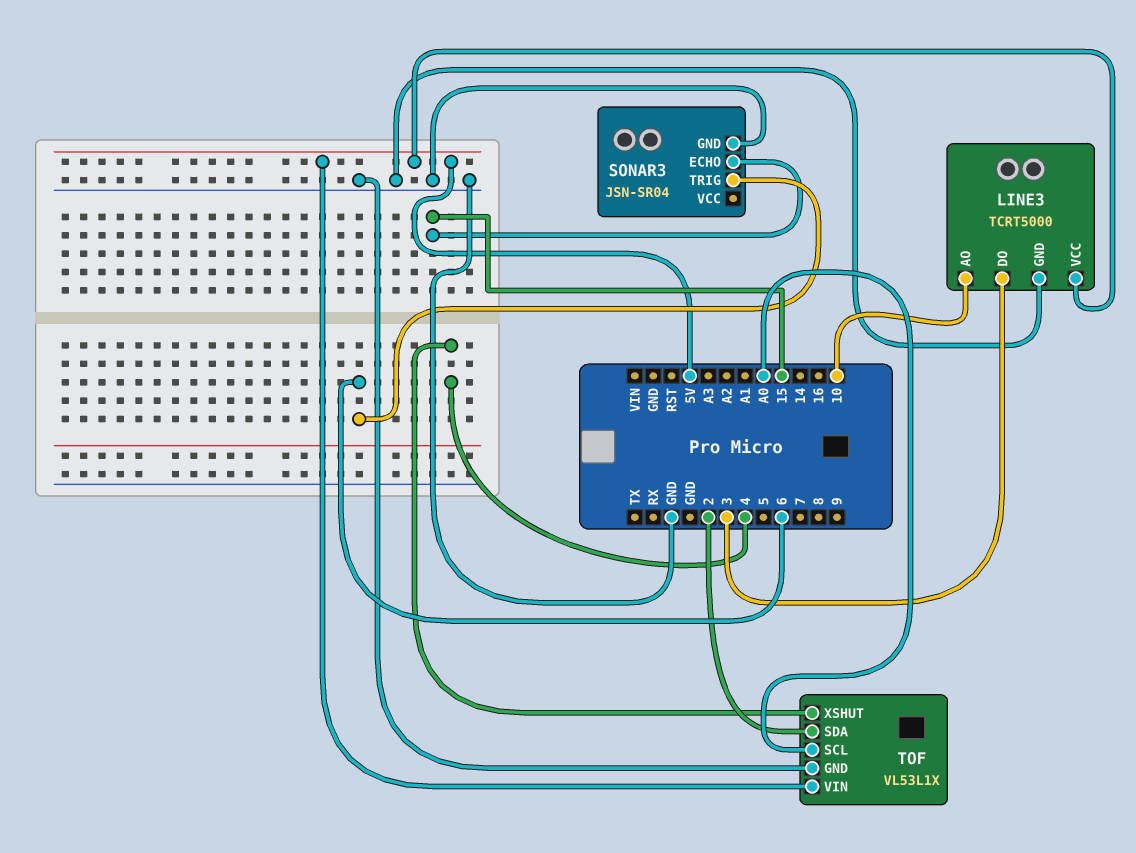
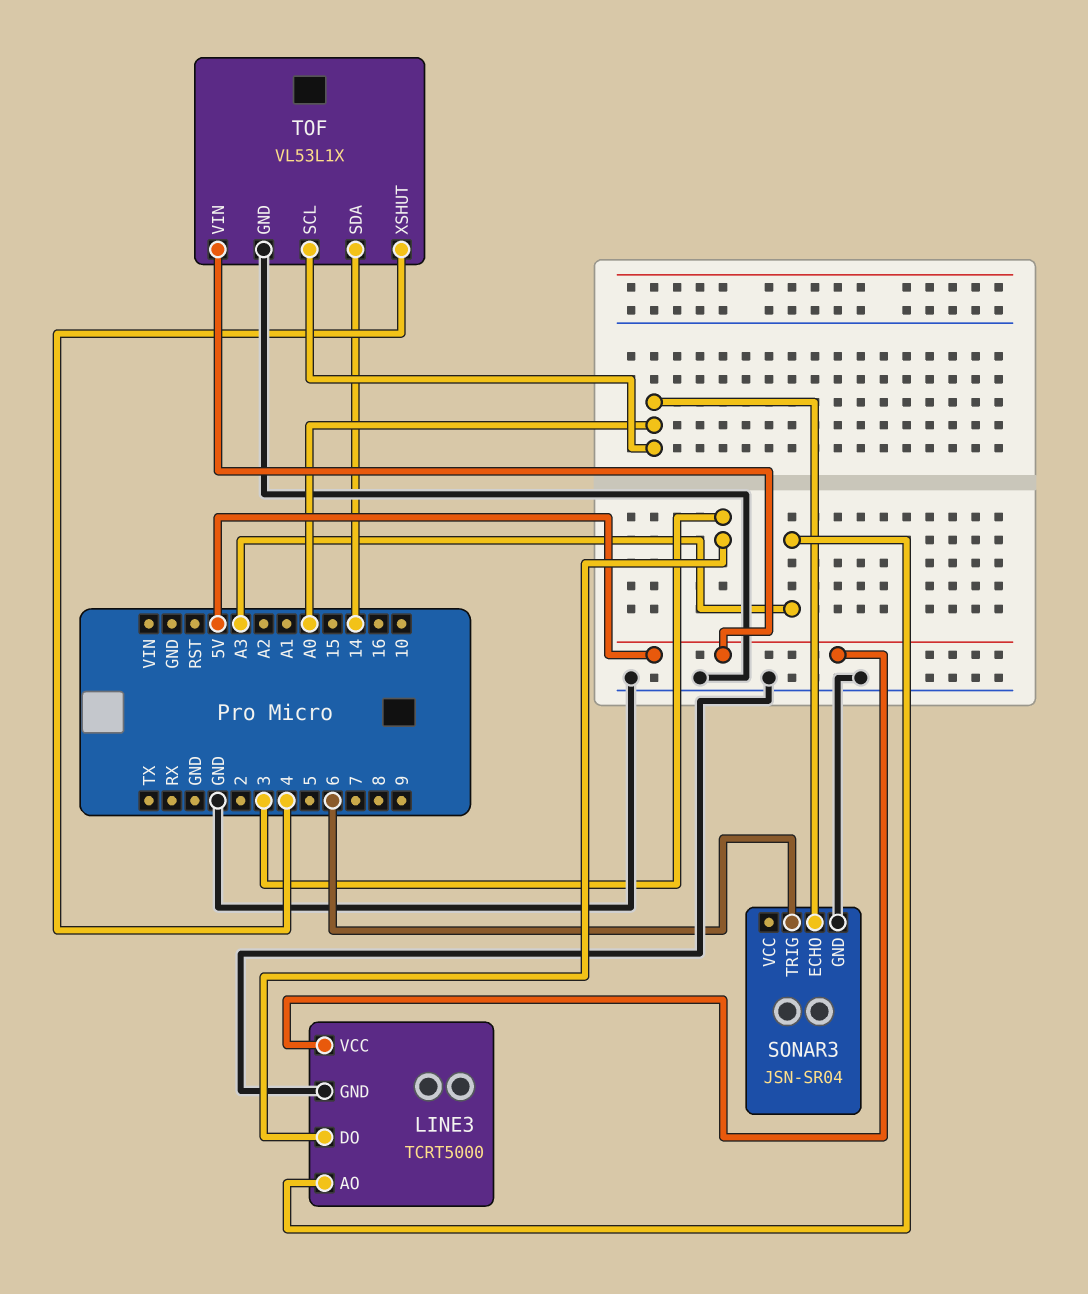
LINE3 pin AO: 10 -> A3
SONAR3 pin ECHO: 15 -> A0
TOF pin SDA: 2 -> 14

